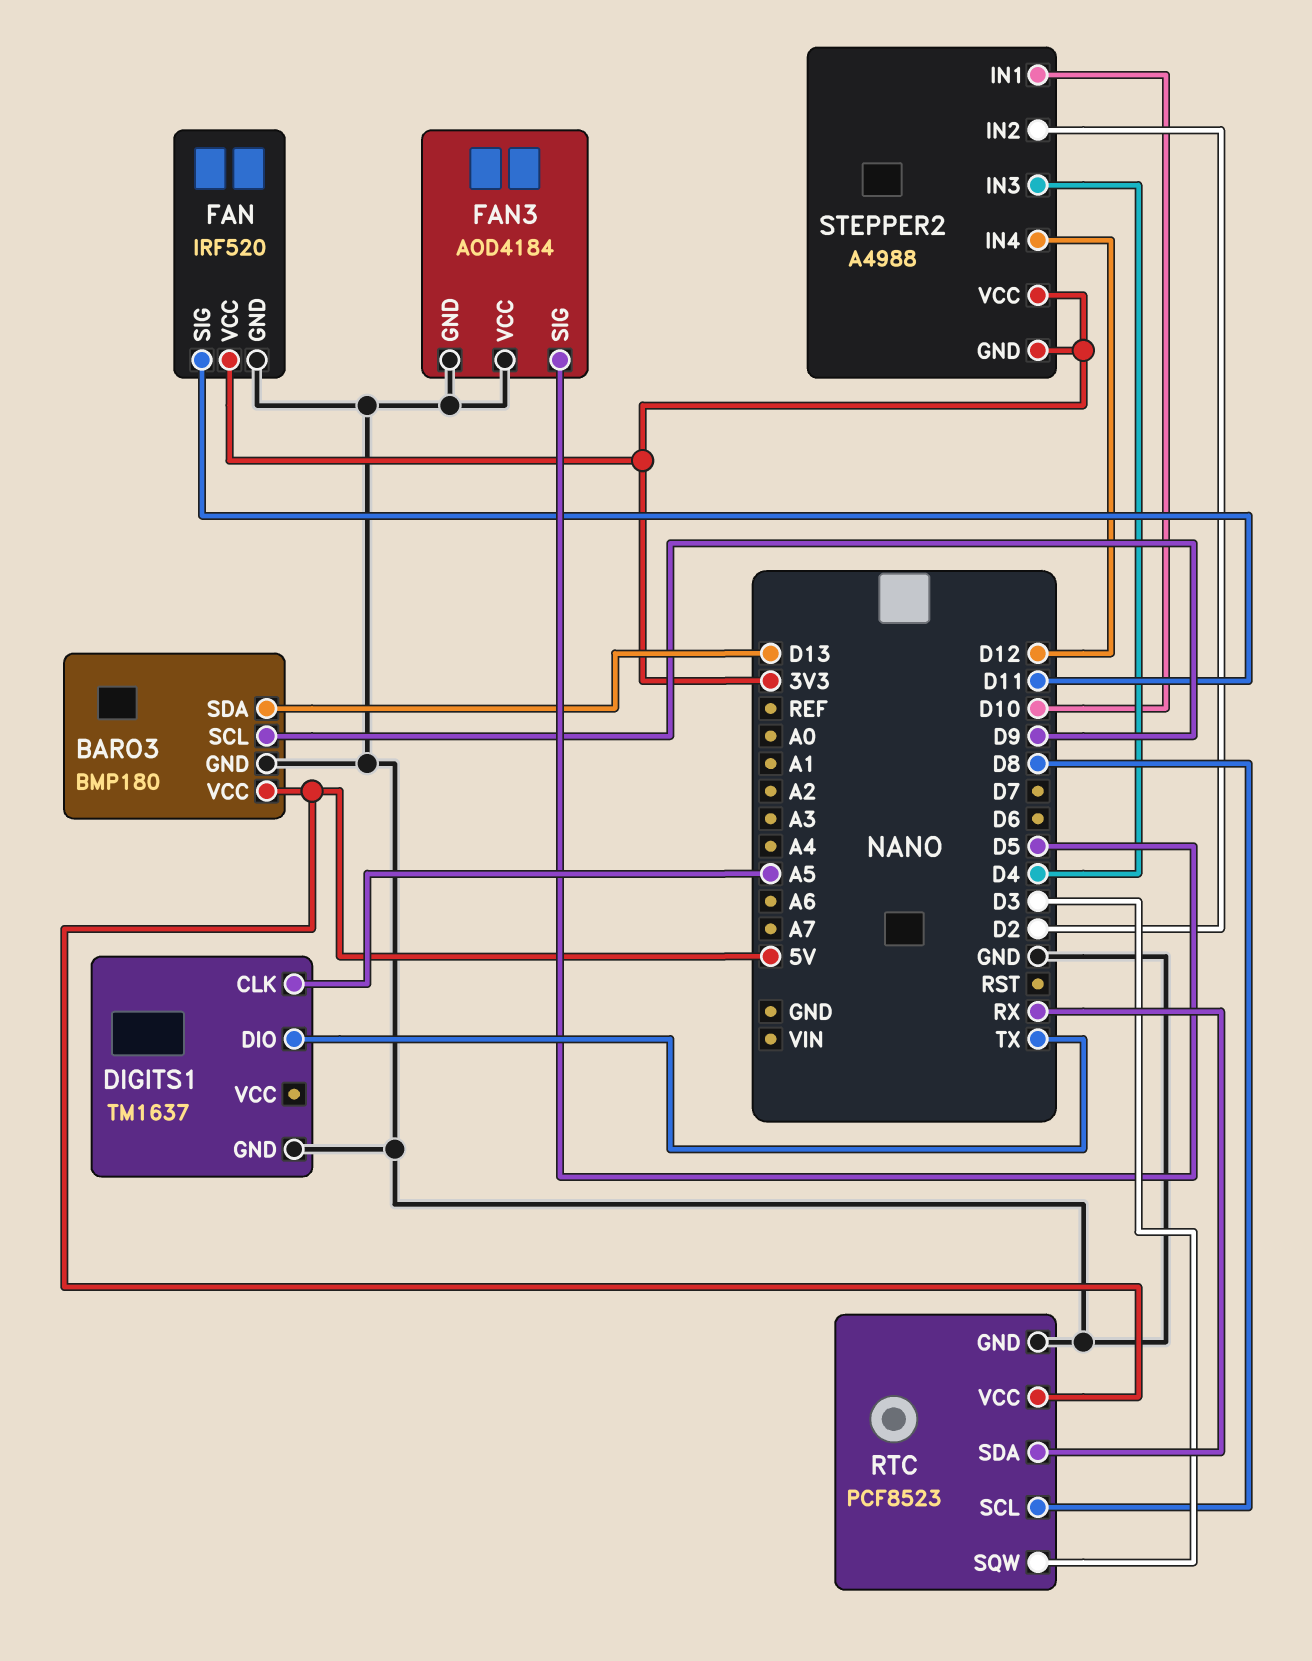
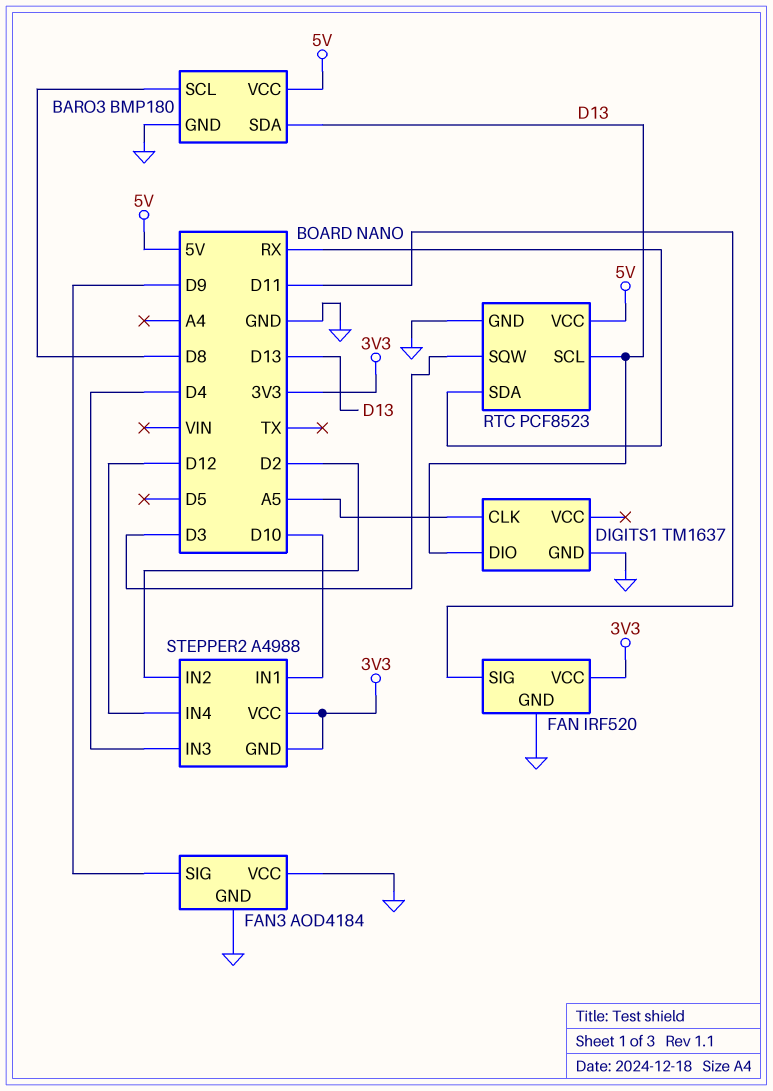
BARO3 pin SCL: D9 -> D8
DIGITS1 pin DIO: TX -> D13
FAN3 pin SIG: D5 -> D9
RTC pin SCL: D8 -> D13

